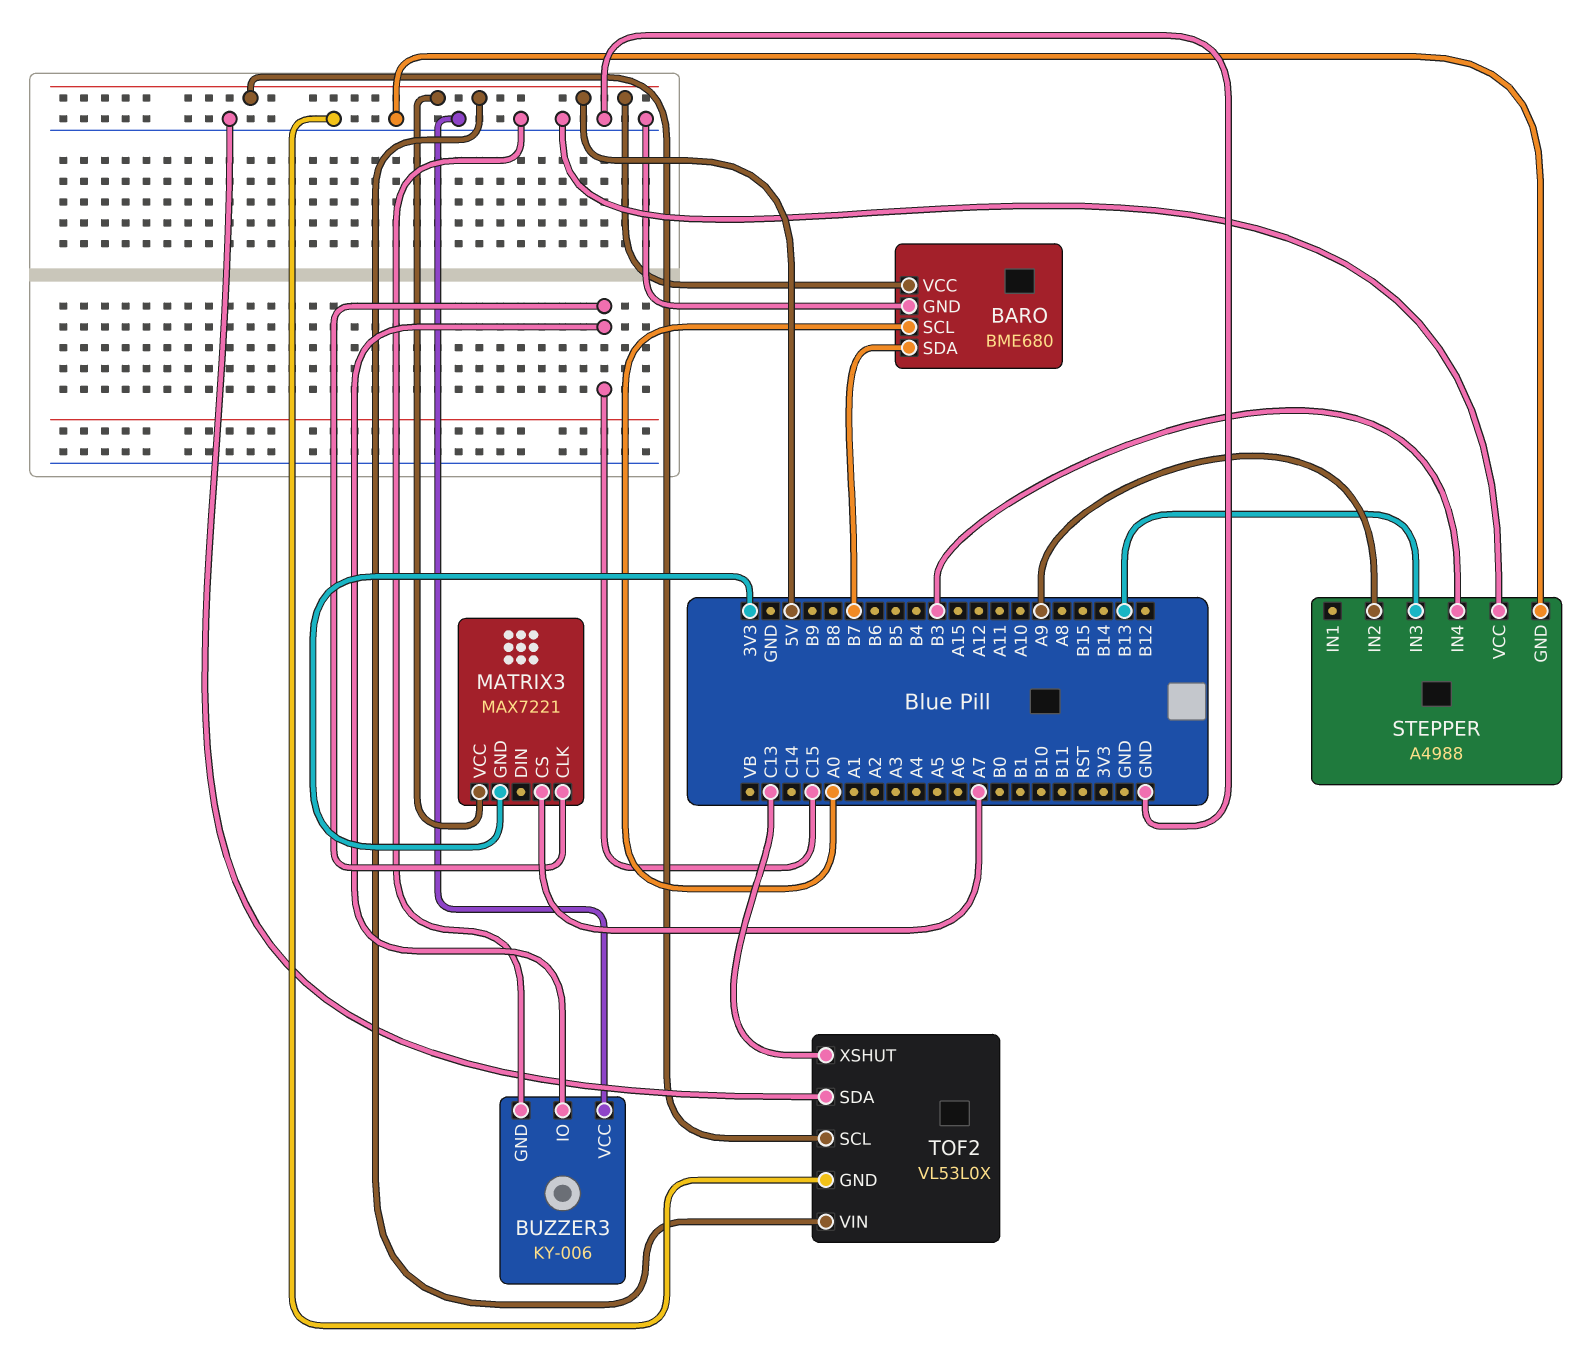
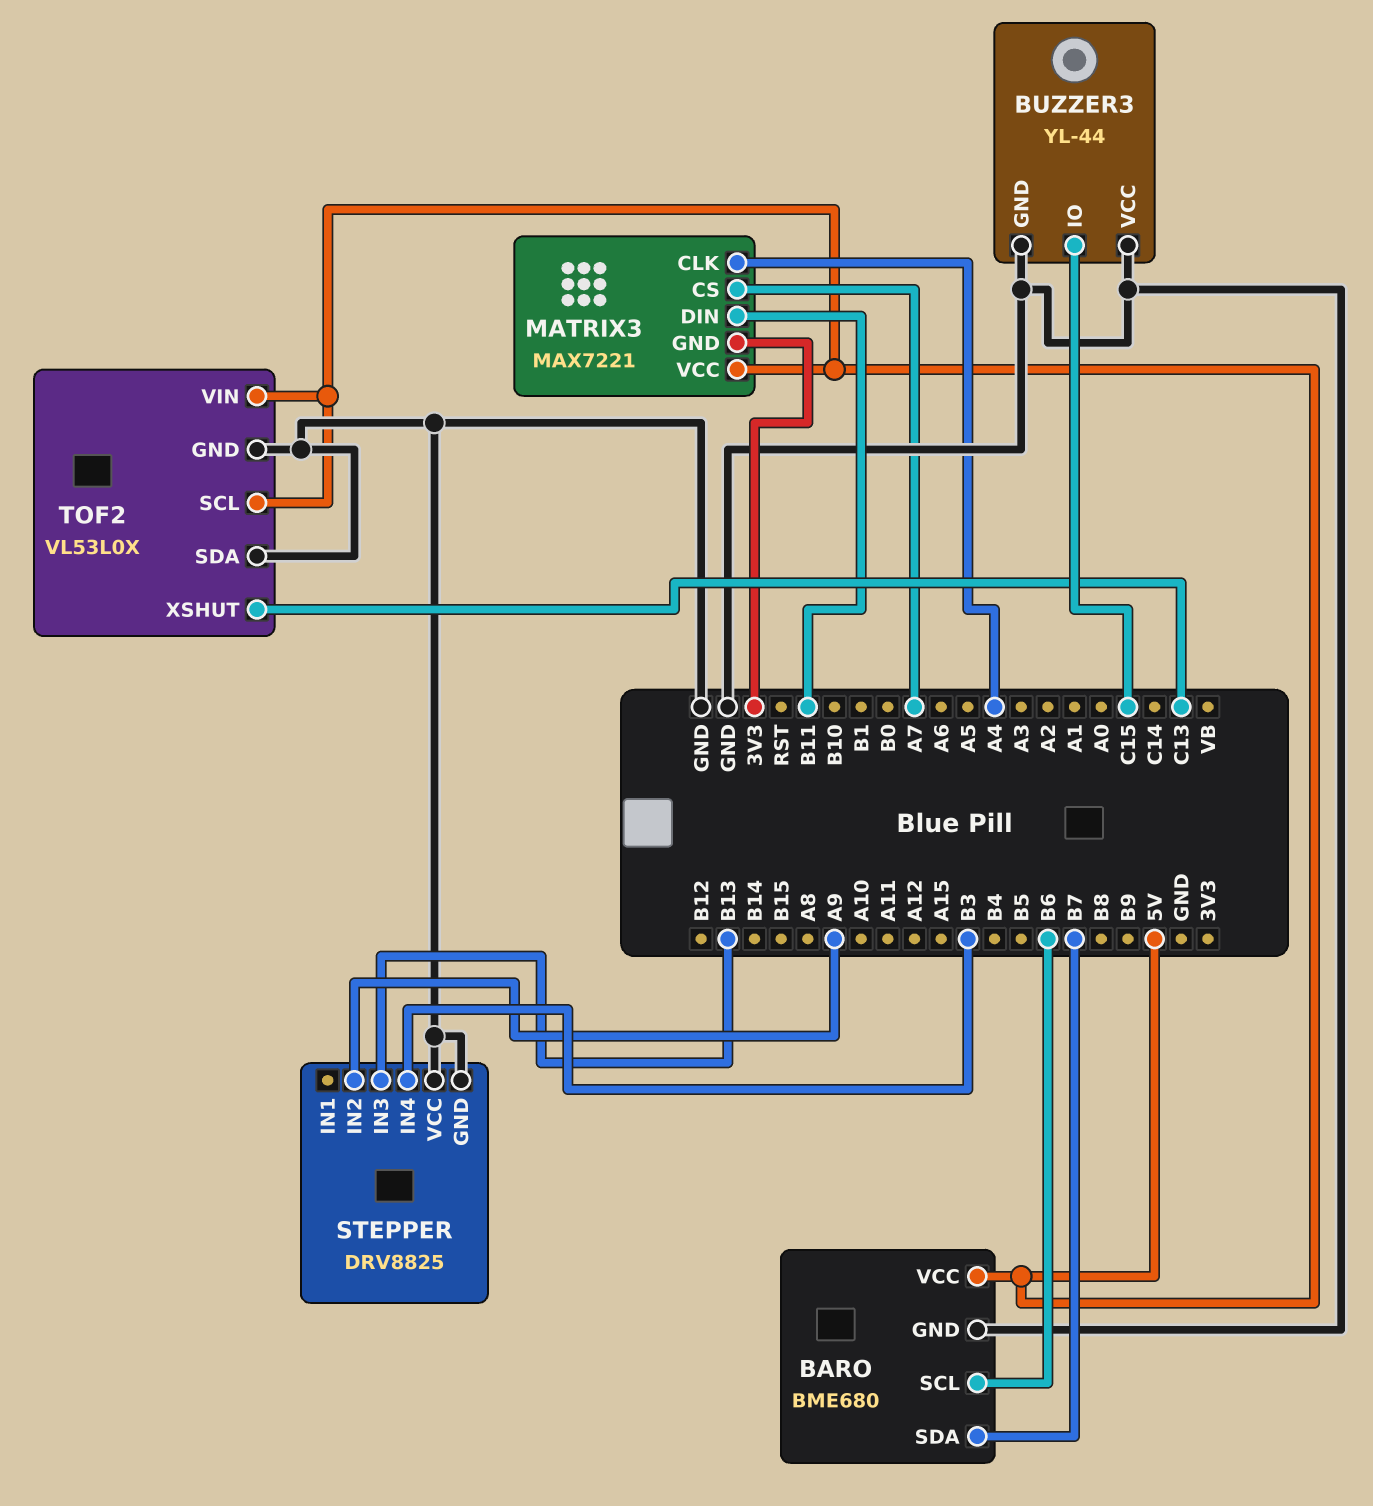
BARO pin SCL: A0 -> B6
BUZZER3: KY-006 -> YL-44
MATRIX3 pin CLK: C15 -> A4
MATRIX3 pin DIN: none -> B11
STEPPER: A4988 -> DRV8825

